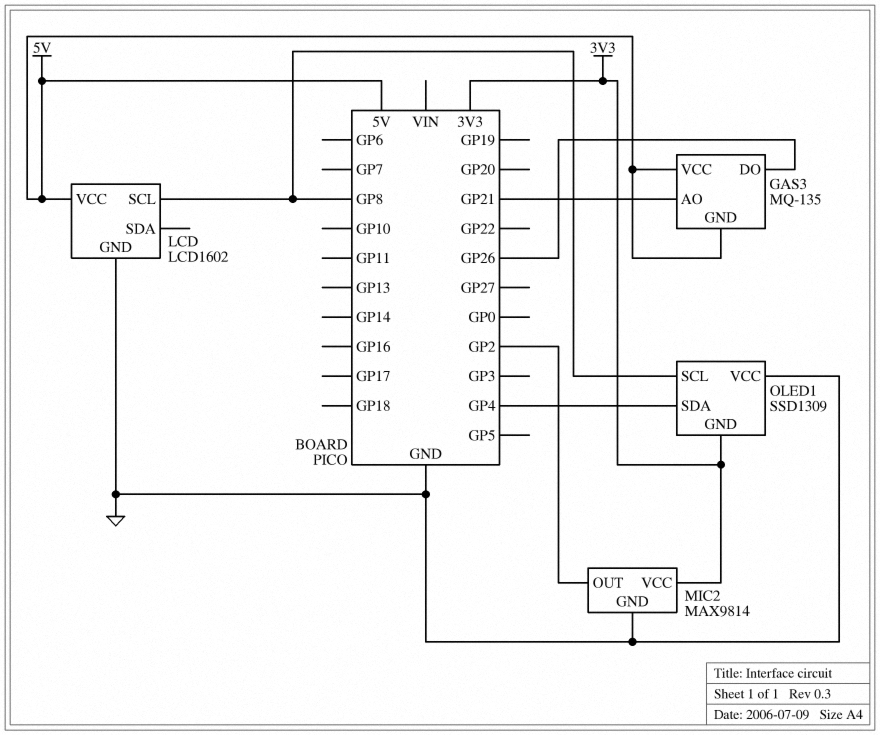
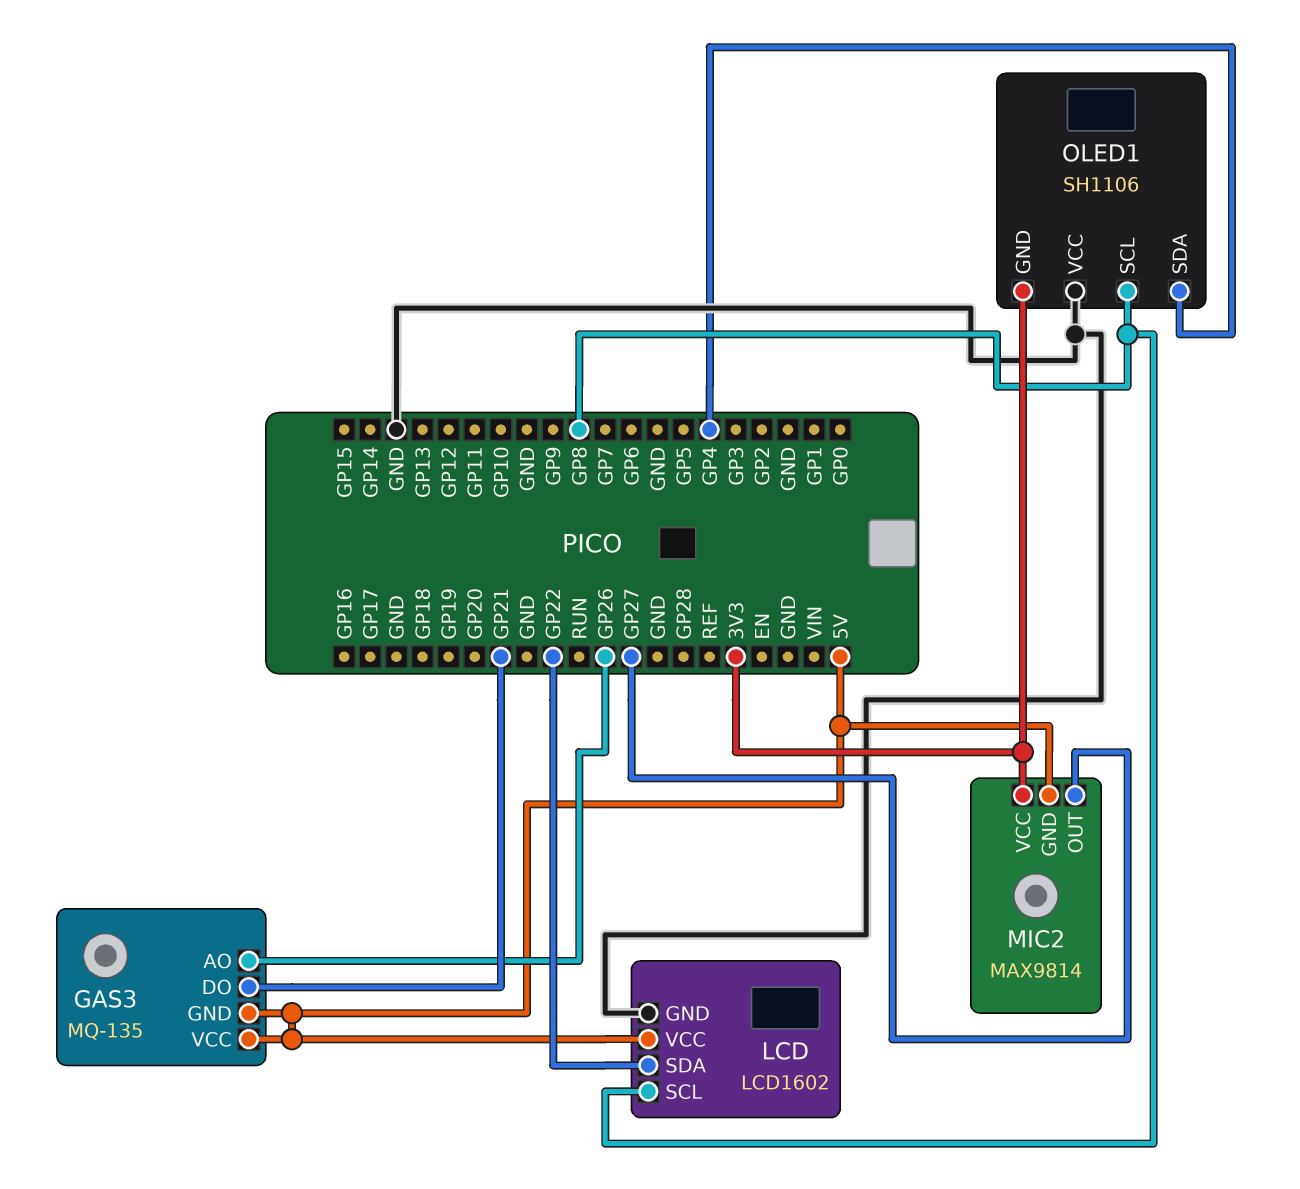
GAS3 pin AO: GP21 -> GP26
GAS3 pin DO: GP26 -> GP21
LCD pin SDA: none -> GP22
MIC2 pin GND: GND -> 5V
MIC2 pin OUT: GP2 -> GP27
OLED1: SSD1309 -> SH1106

